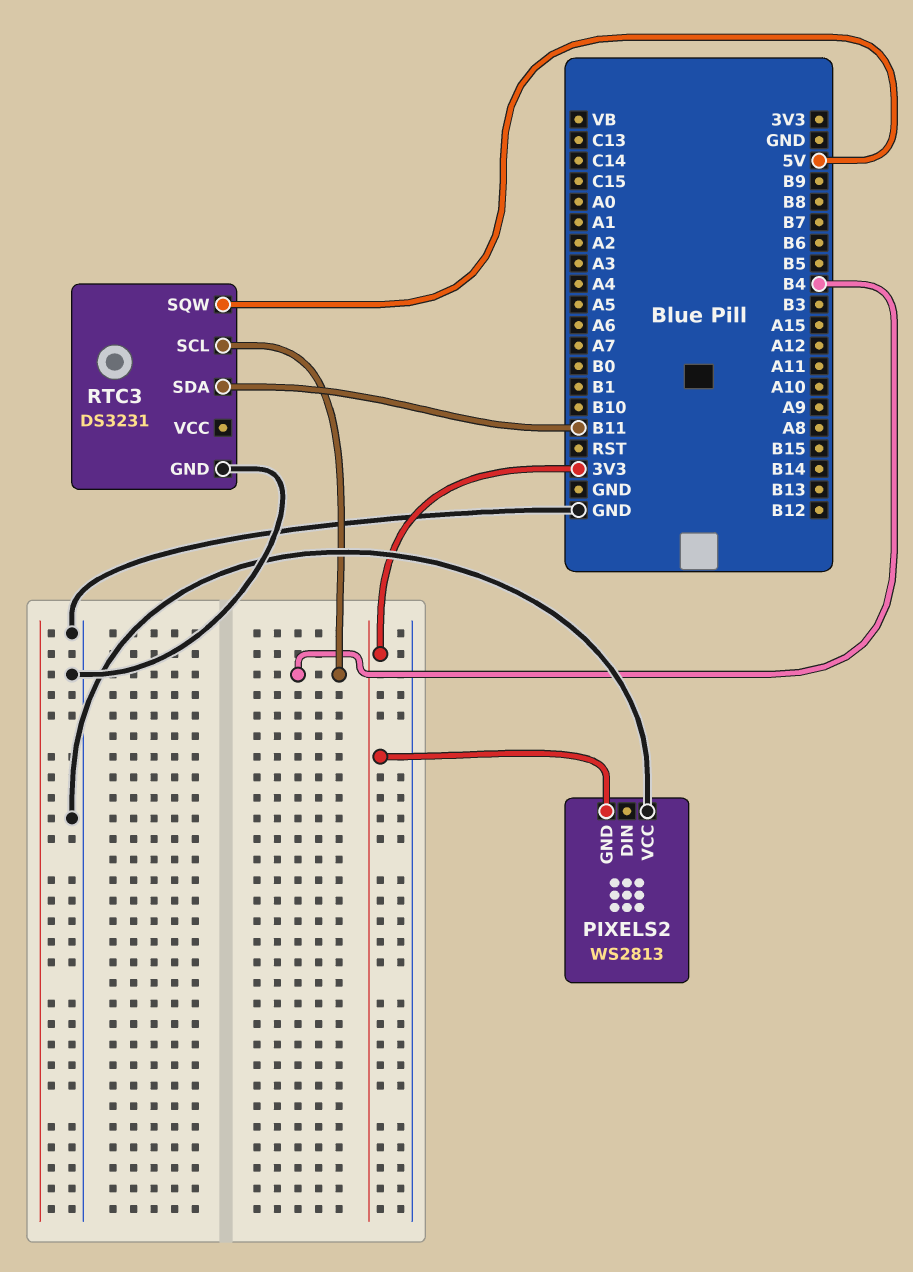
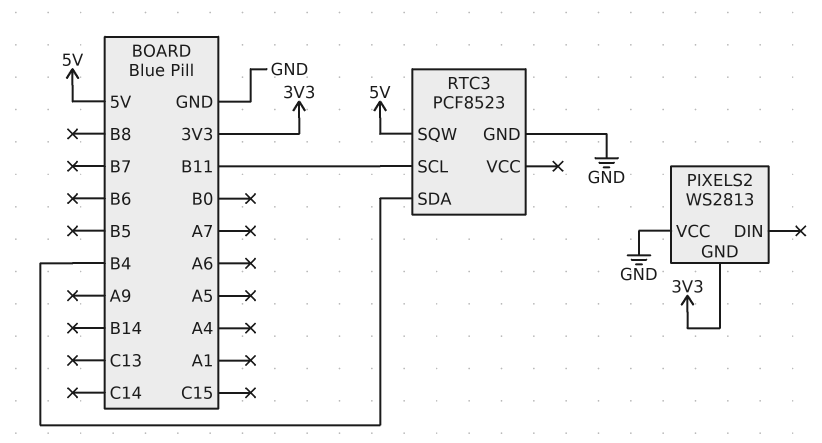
RTC3: DS3231 -> PCF8523
RTC3 pin SCL: B4 -> B11
RTC3 pin SDA: B11 -> B4

